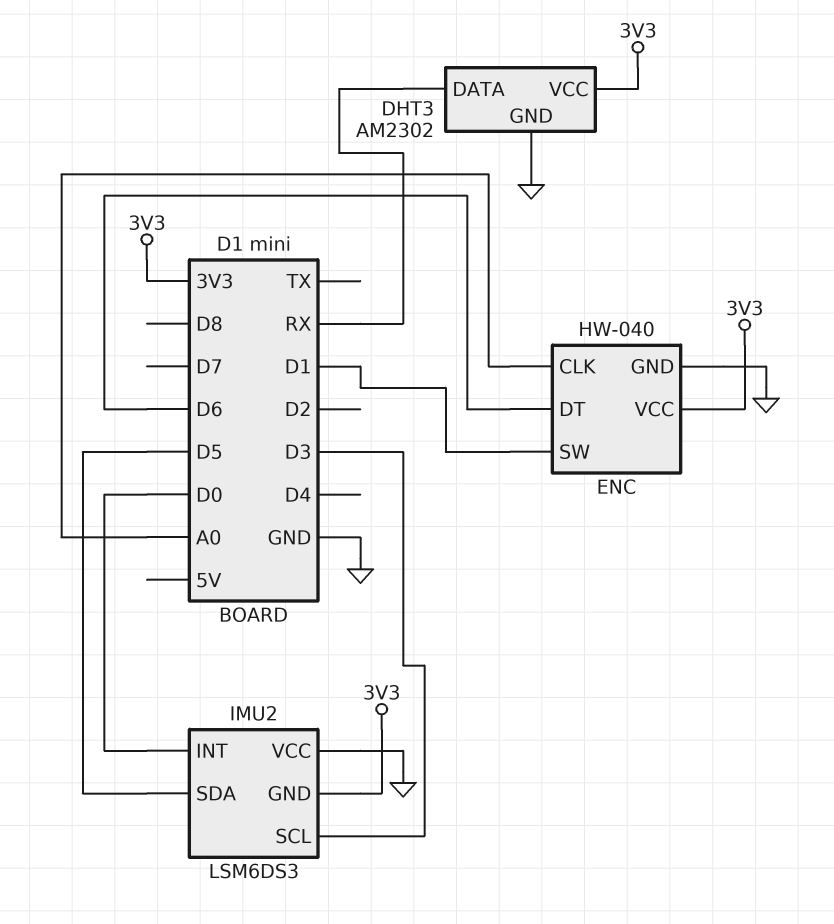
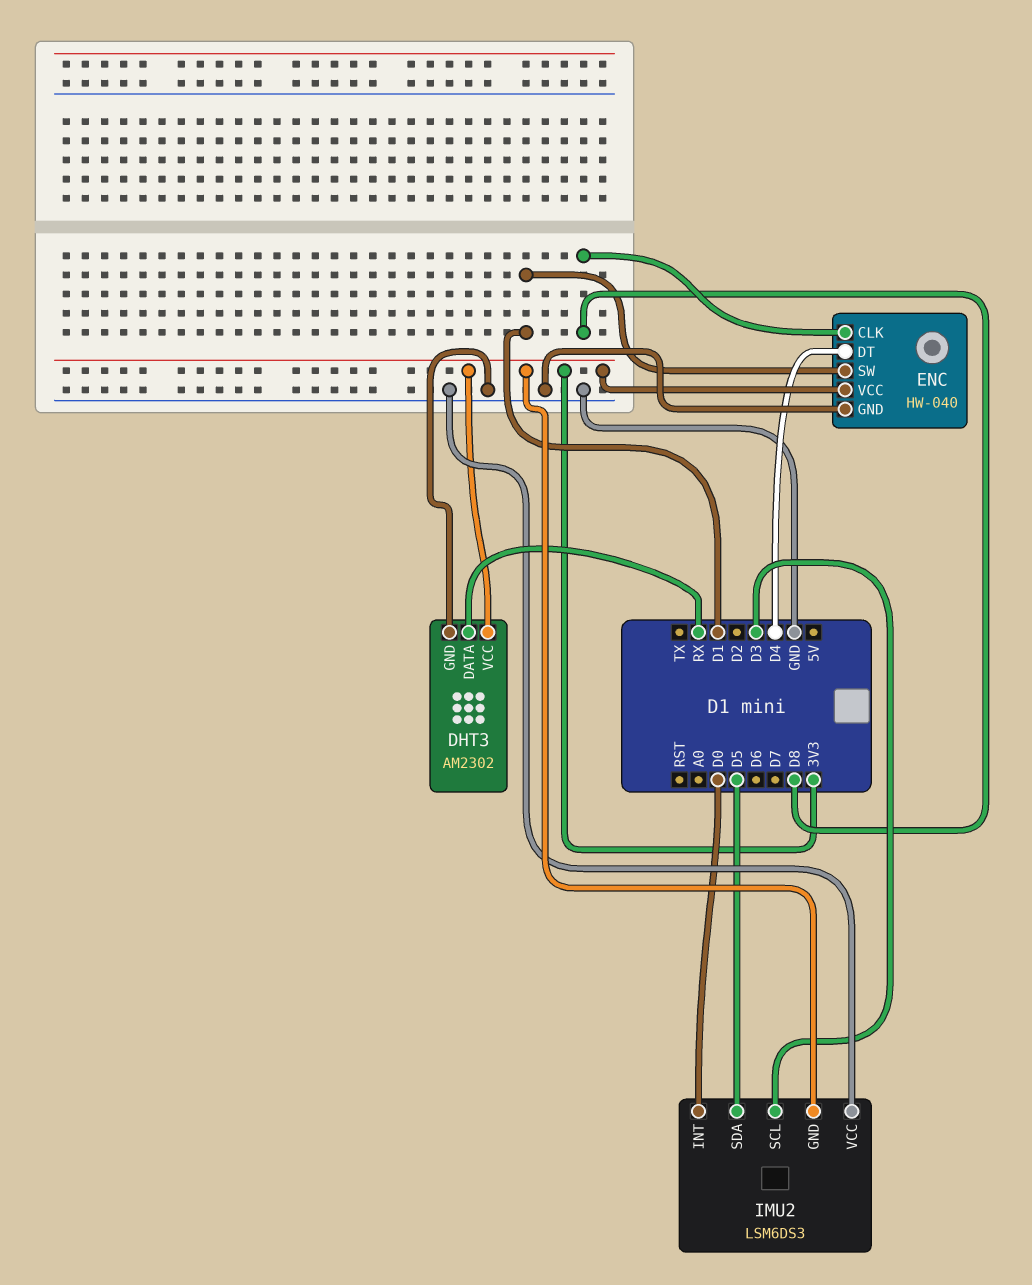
ENC pin CLK: A0 -> D8
ENC pin DT: D6 -> D4

